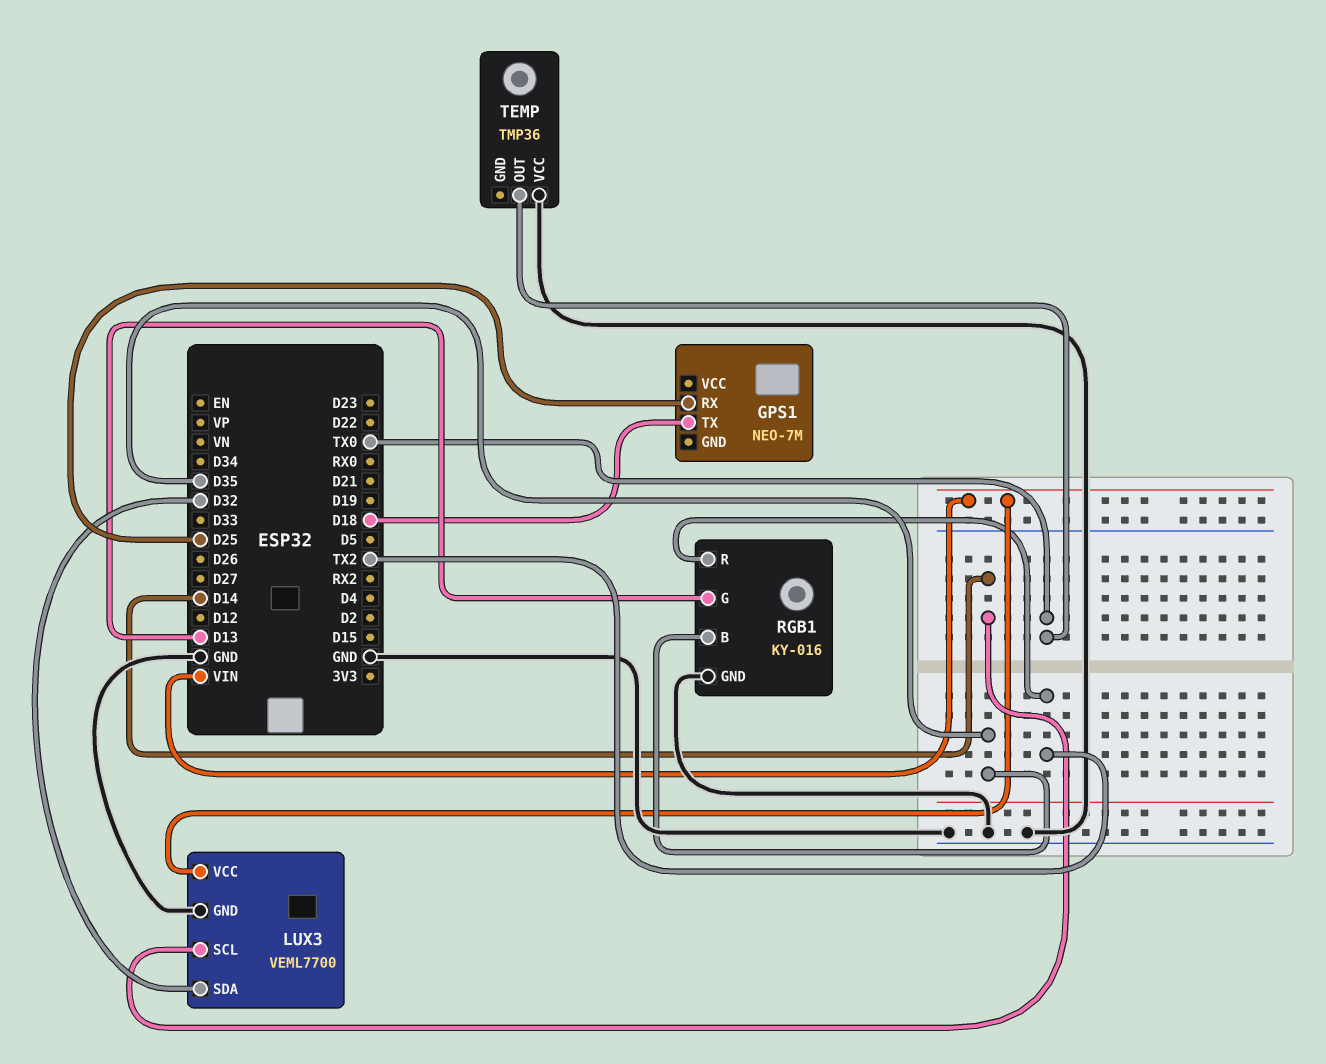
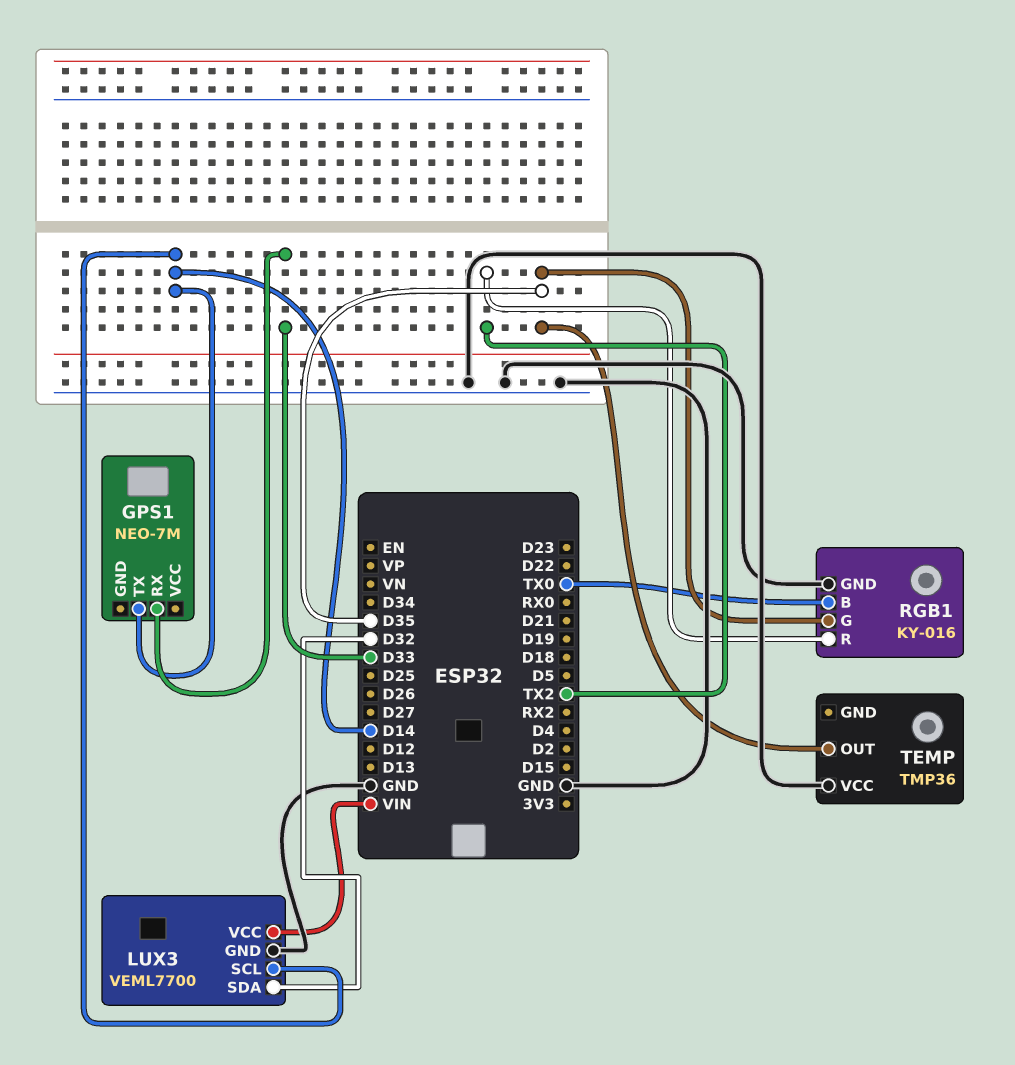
GPS1 pin RX: D25 -> D33
GPS1 pin TX: D18 -> D14
RGB1 pin B: D35 -> TX0
RGB1 pin G: D13 -> D35
TEMP pin OUT: TX0 -> D35

